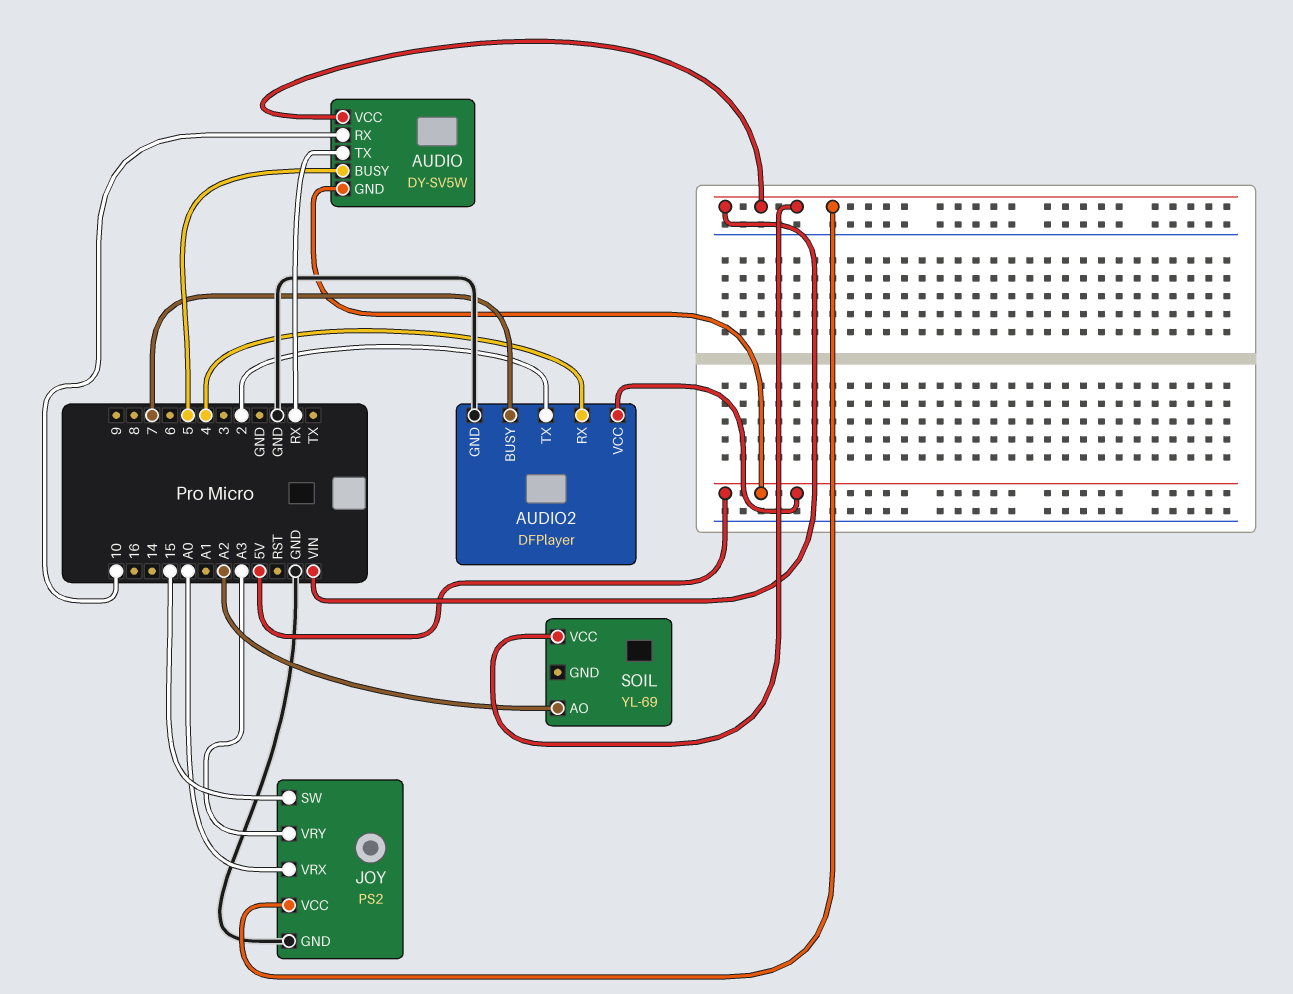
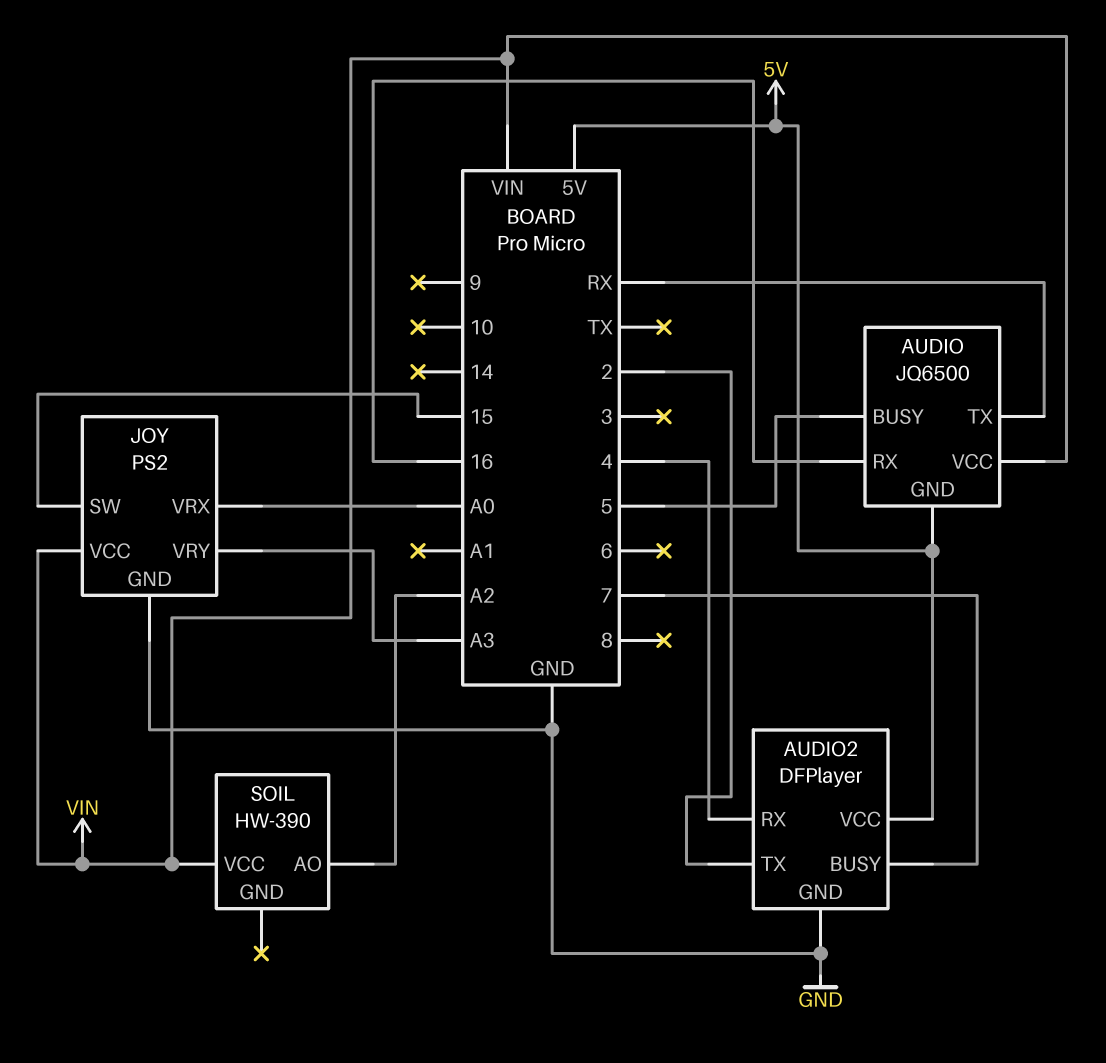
AUDIO: DY-SV5W -> JQ6500
AUDIO pin RX: 10 -> 16
SOIL: YL-69 -> HW-390

